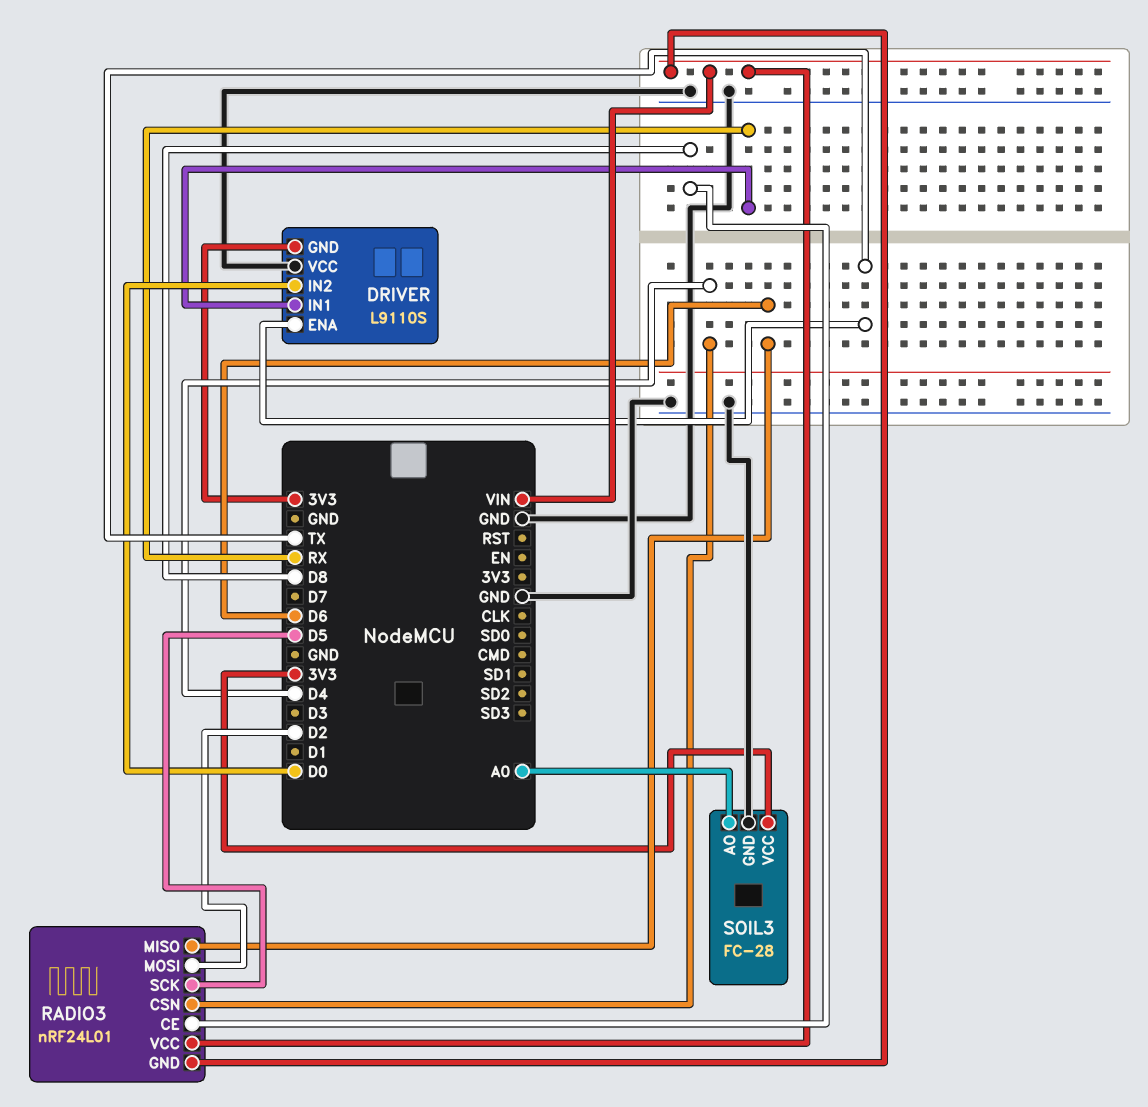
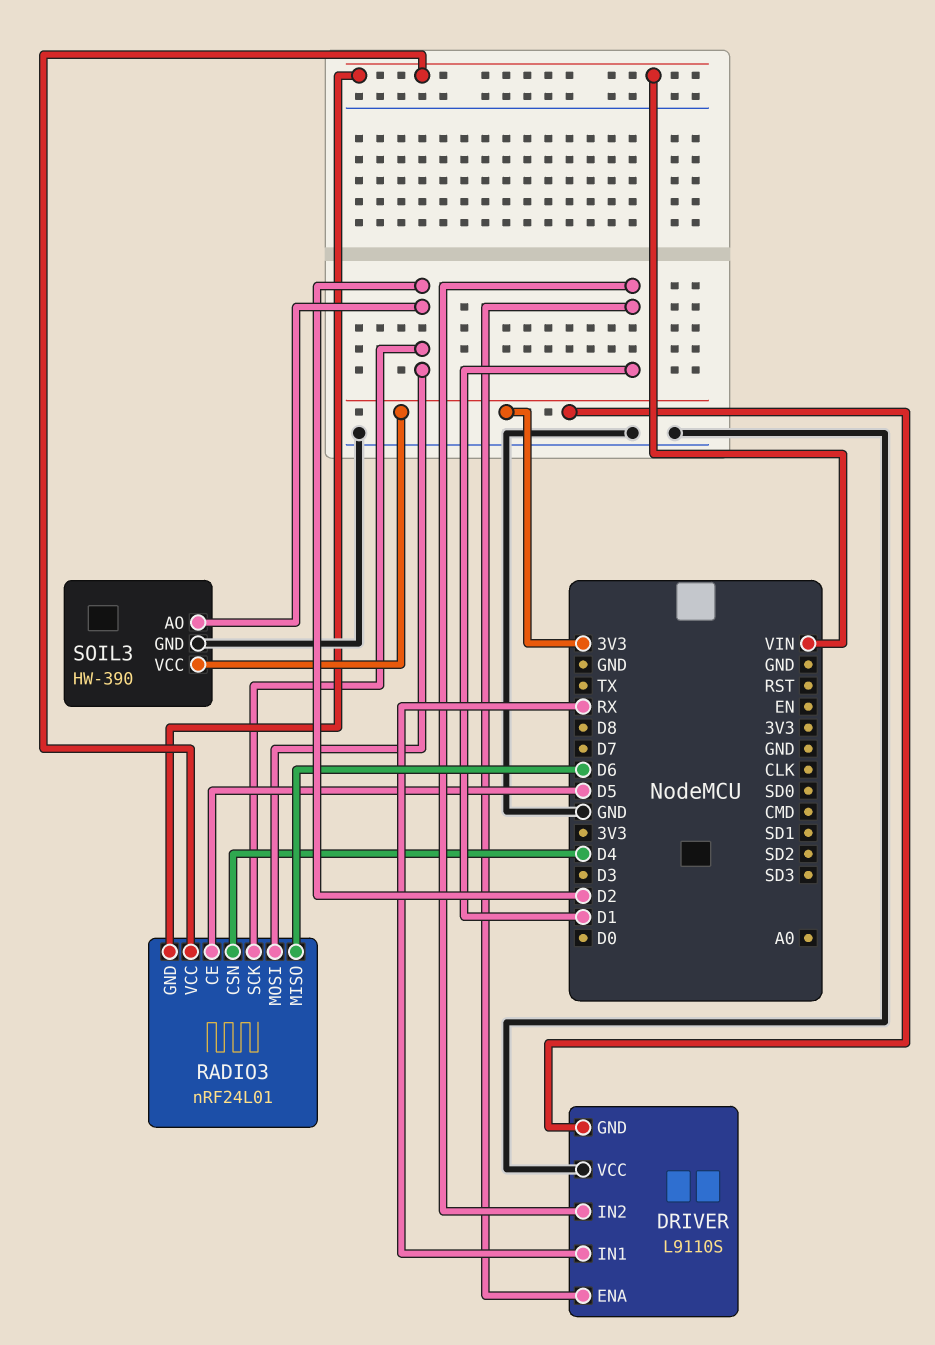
DRIVER pin ENA: TX -> D1
DRIVER pin IN2: D0 -> D1
RADIO3 pin CE: D8 -> D5
RADIO3 pin SCK: D5 -> D2
SOIL3: FC-28 -> HW-390
SOIL3 pin AO: A0 -> D2

